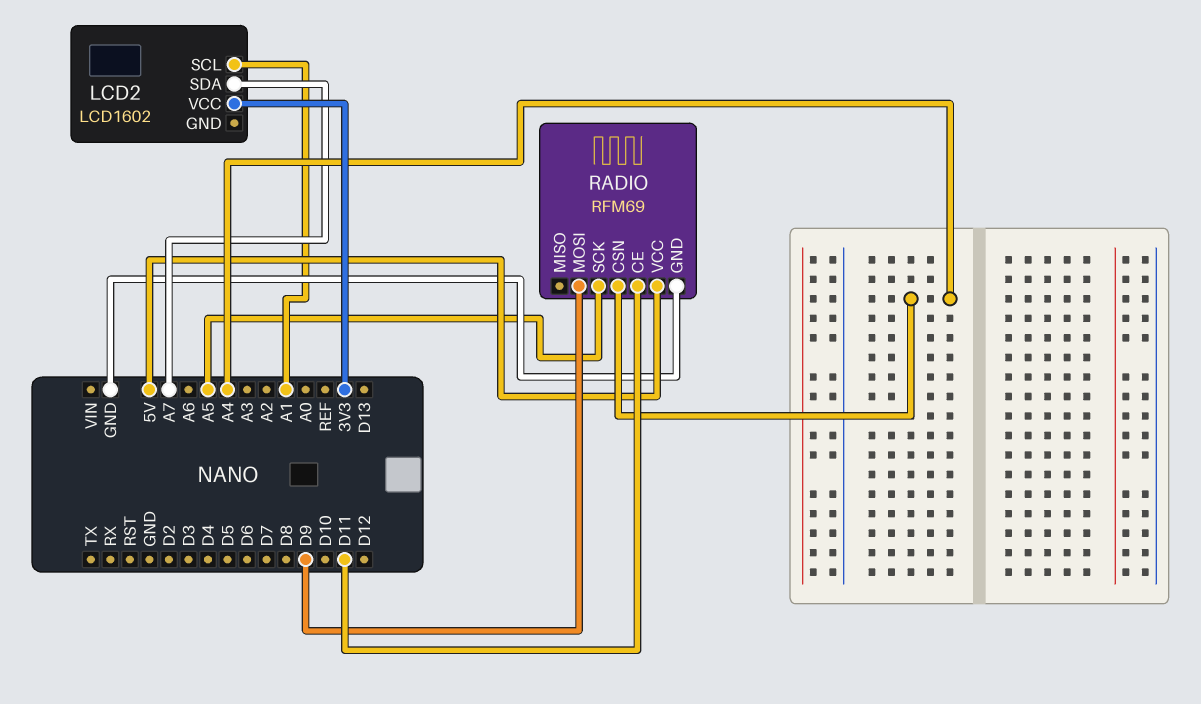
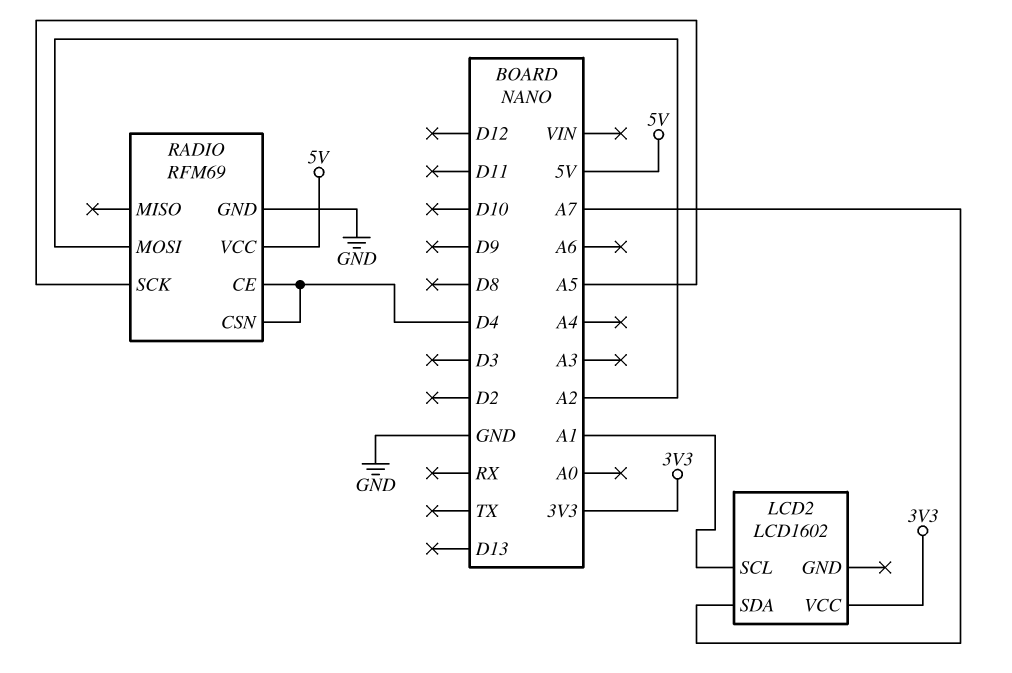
RADIO pin CE: D11 -> D4
RADIO pin CSN: A4 -> D4
RADIO pin MOSI: D9 -> A2

